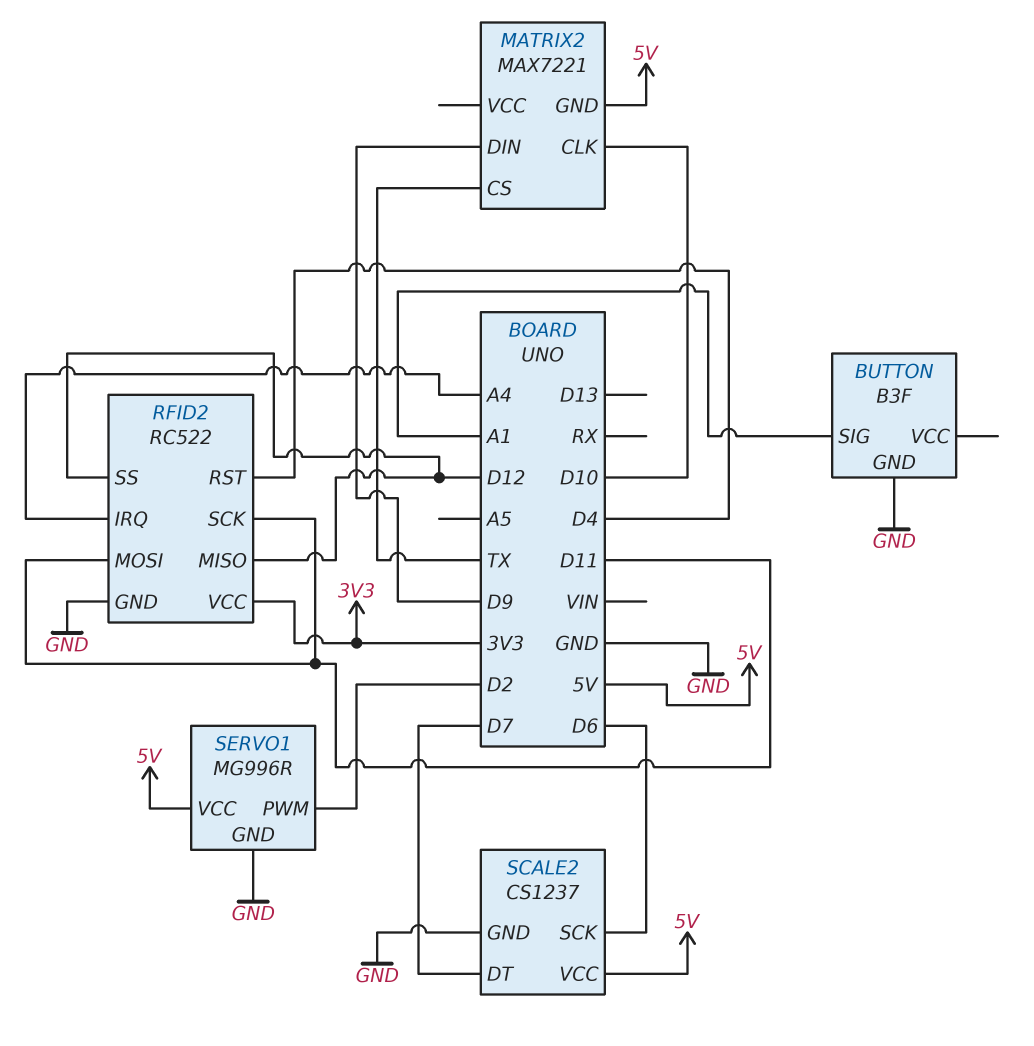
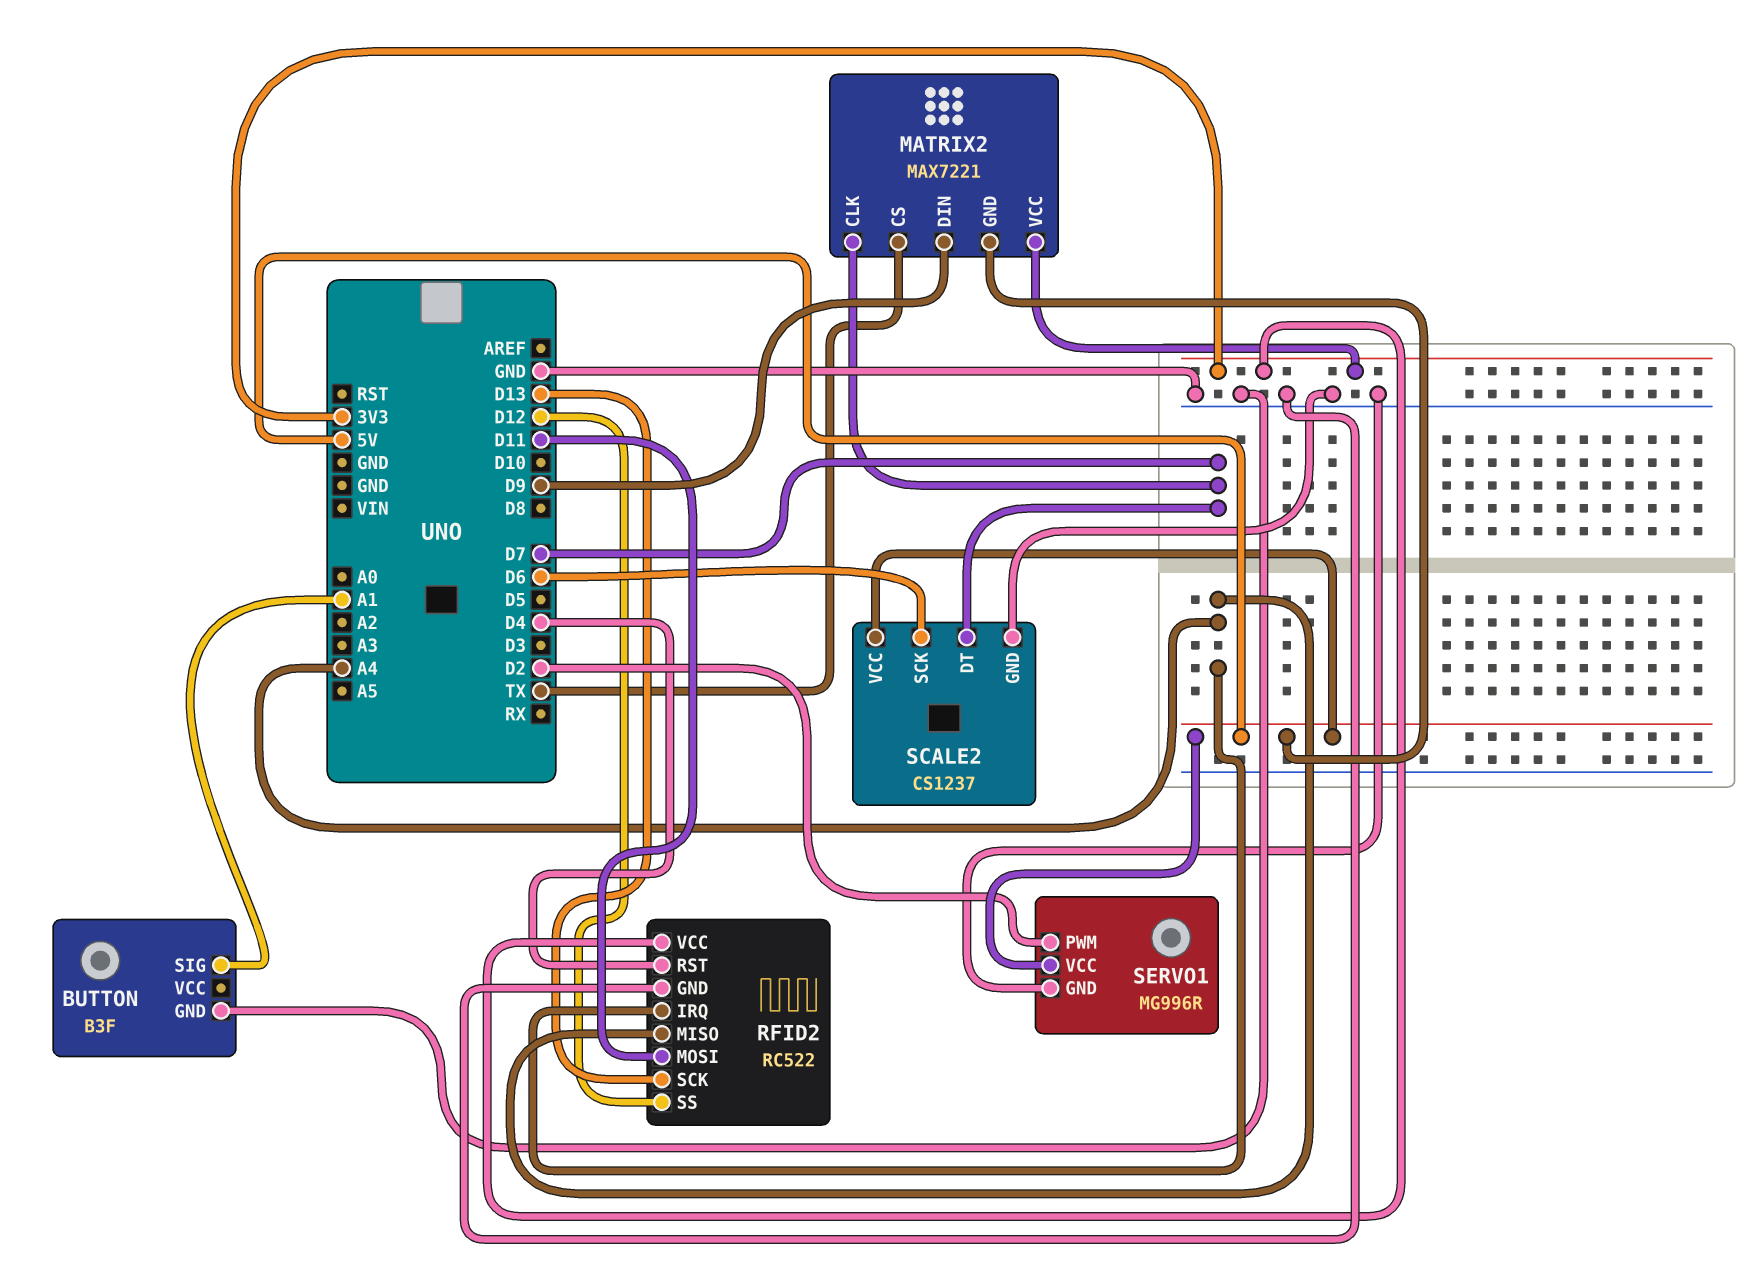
MATRIX2 pin CLK: D10 -> D7
MATRIX2 pin VCC: none -> 3V3
RFID2 pin MISO: D12 -> A4
RFID2 pin SCK: D11 -> D13

